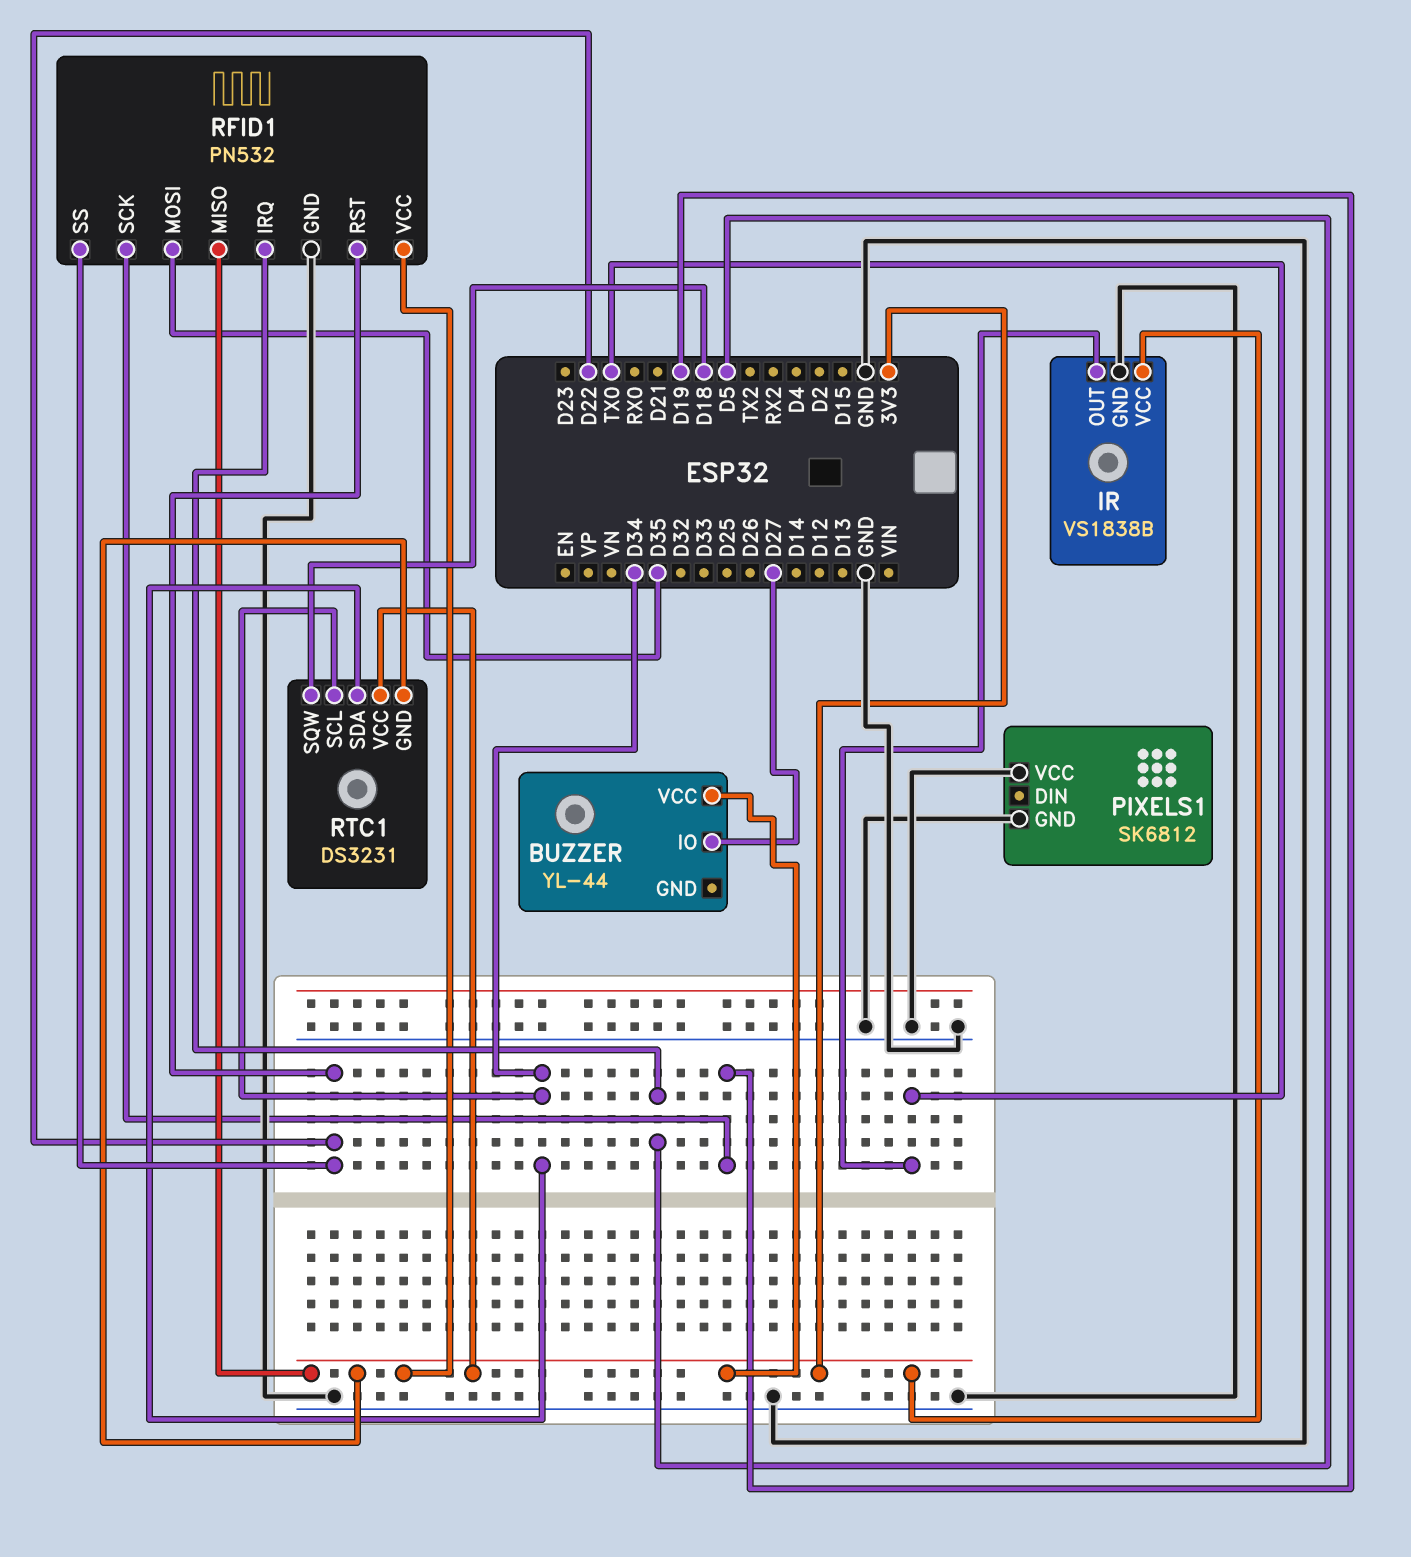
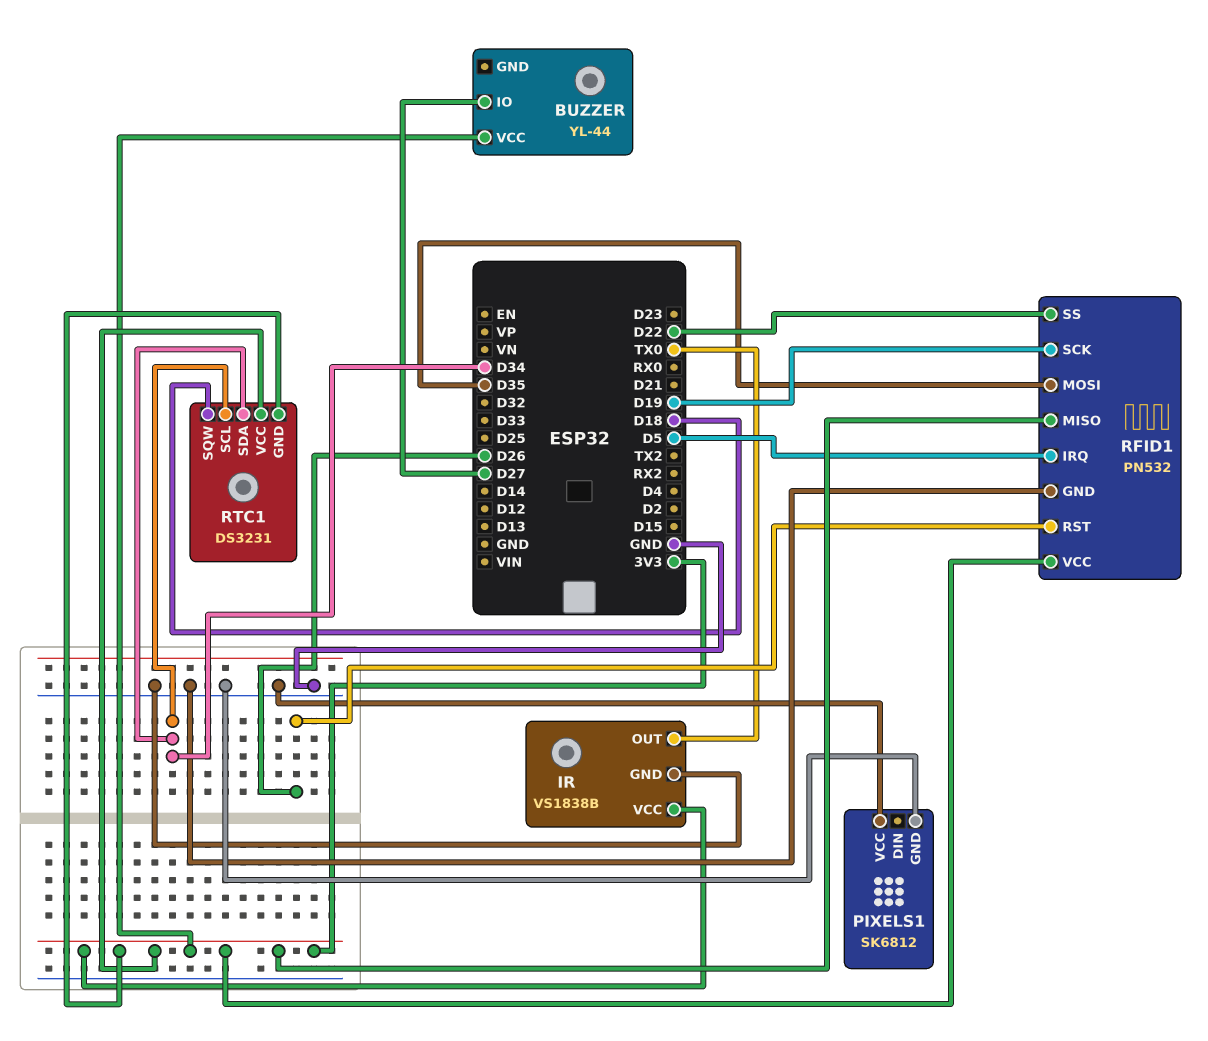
RFID1 pin RST: D22 -> D26

